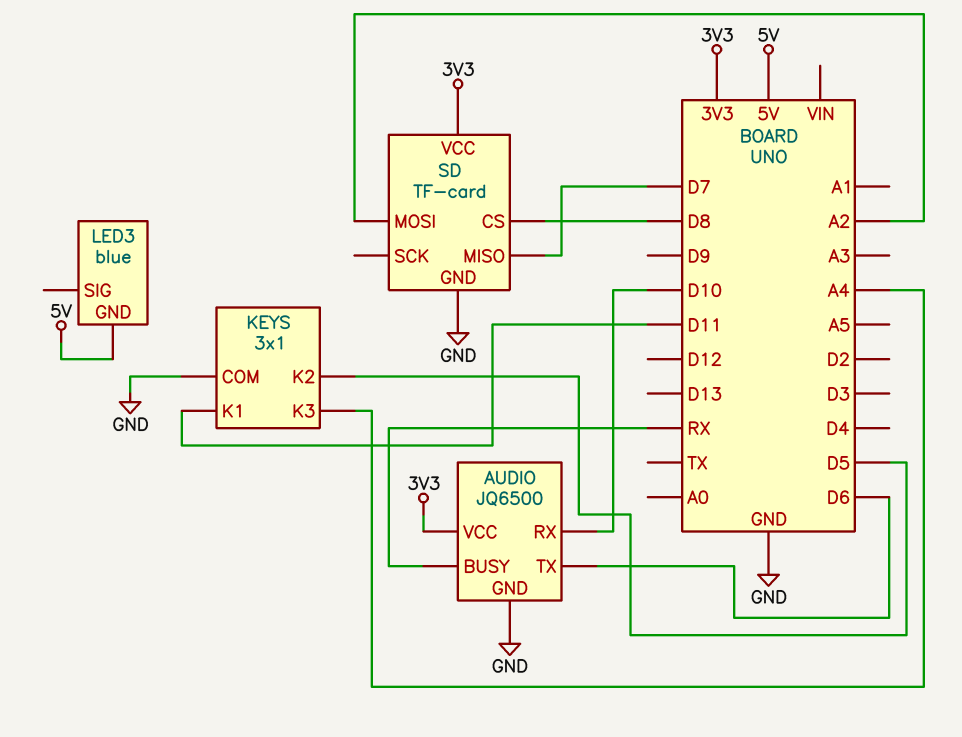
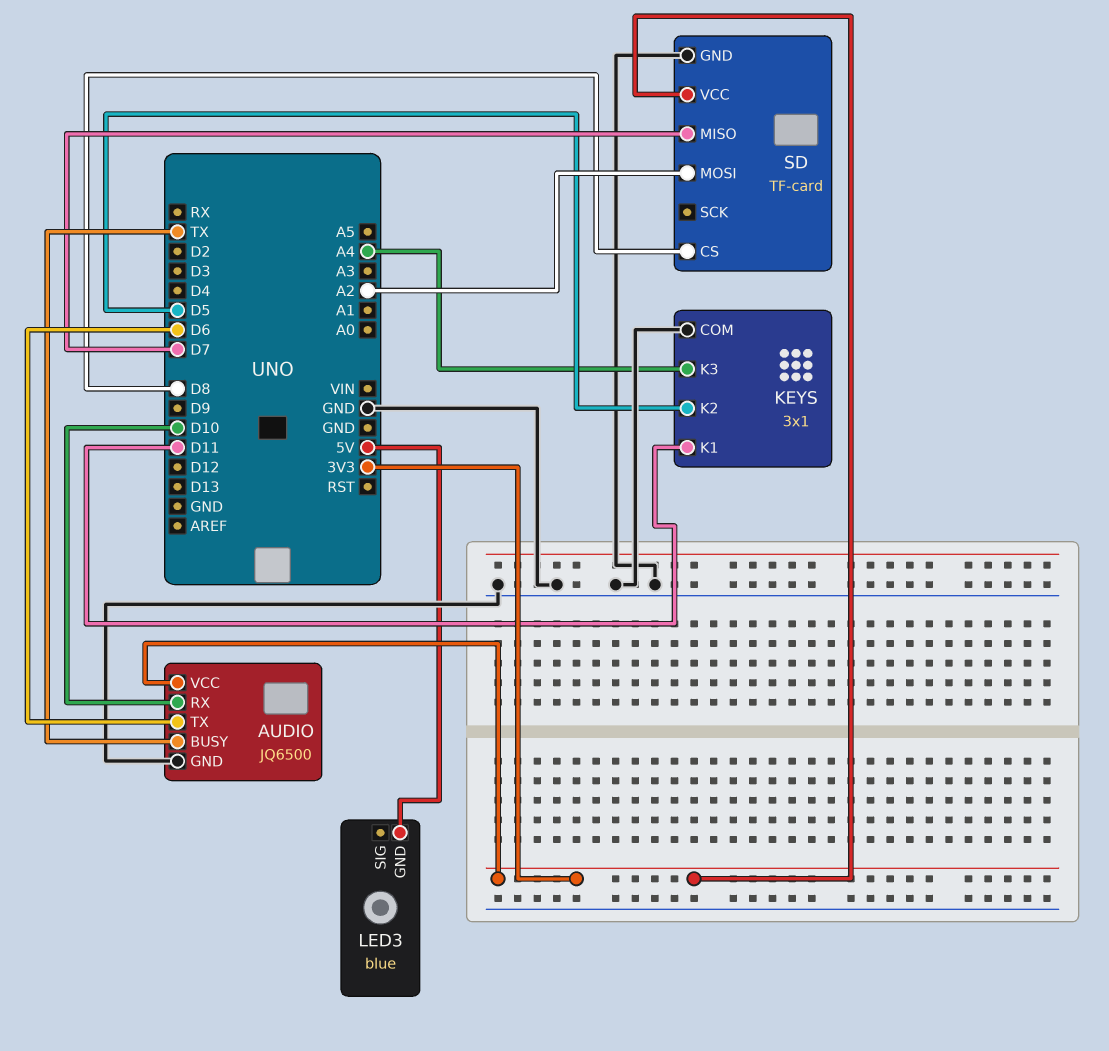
AUDIO pin BUSY: RX -> TX

